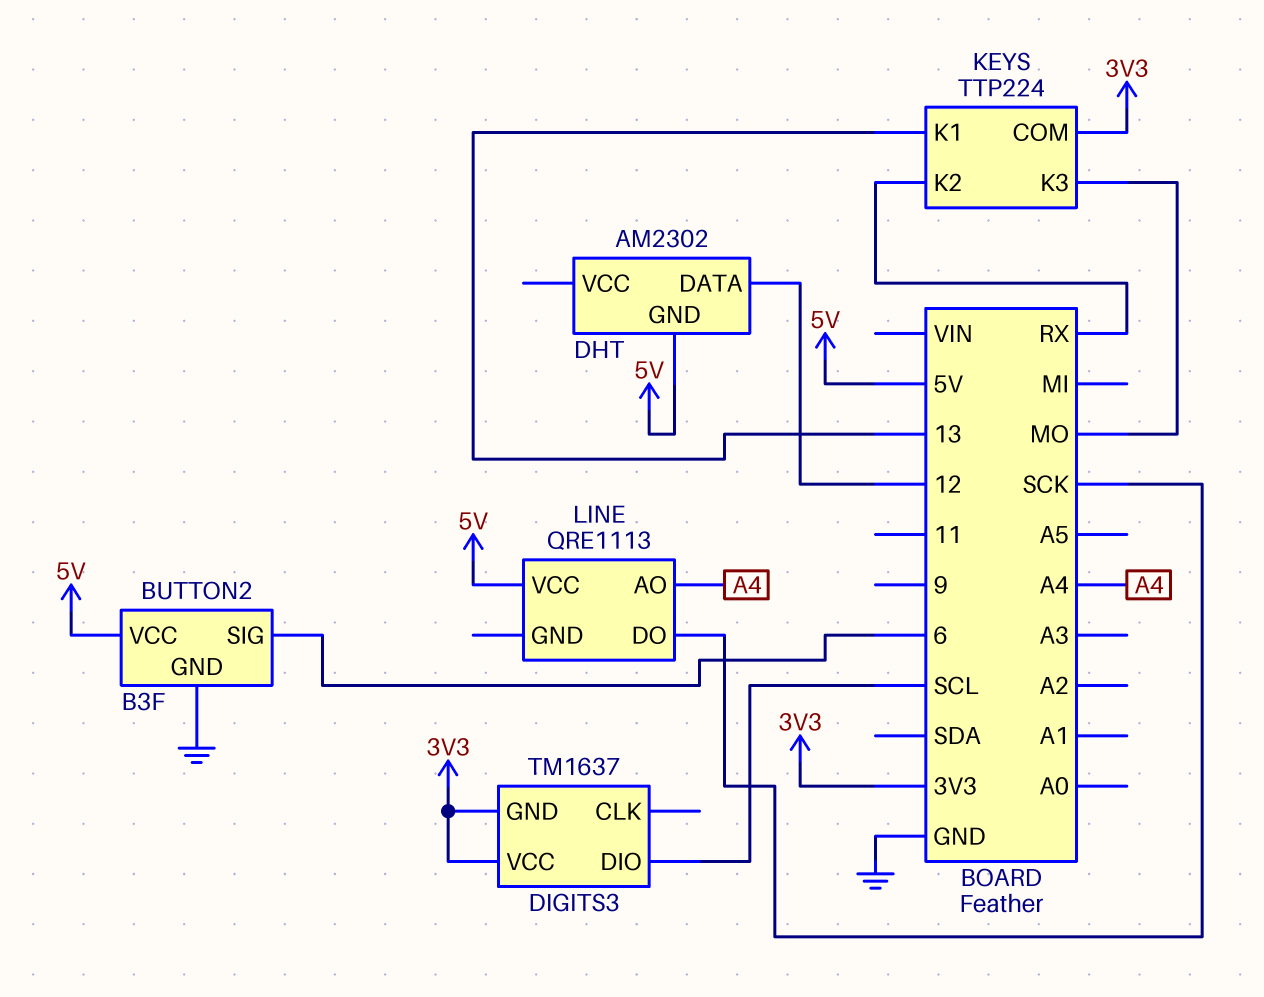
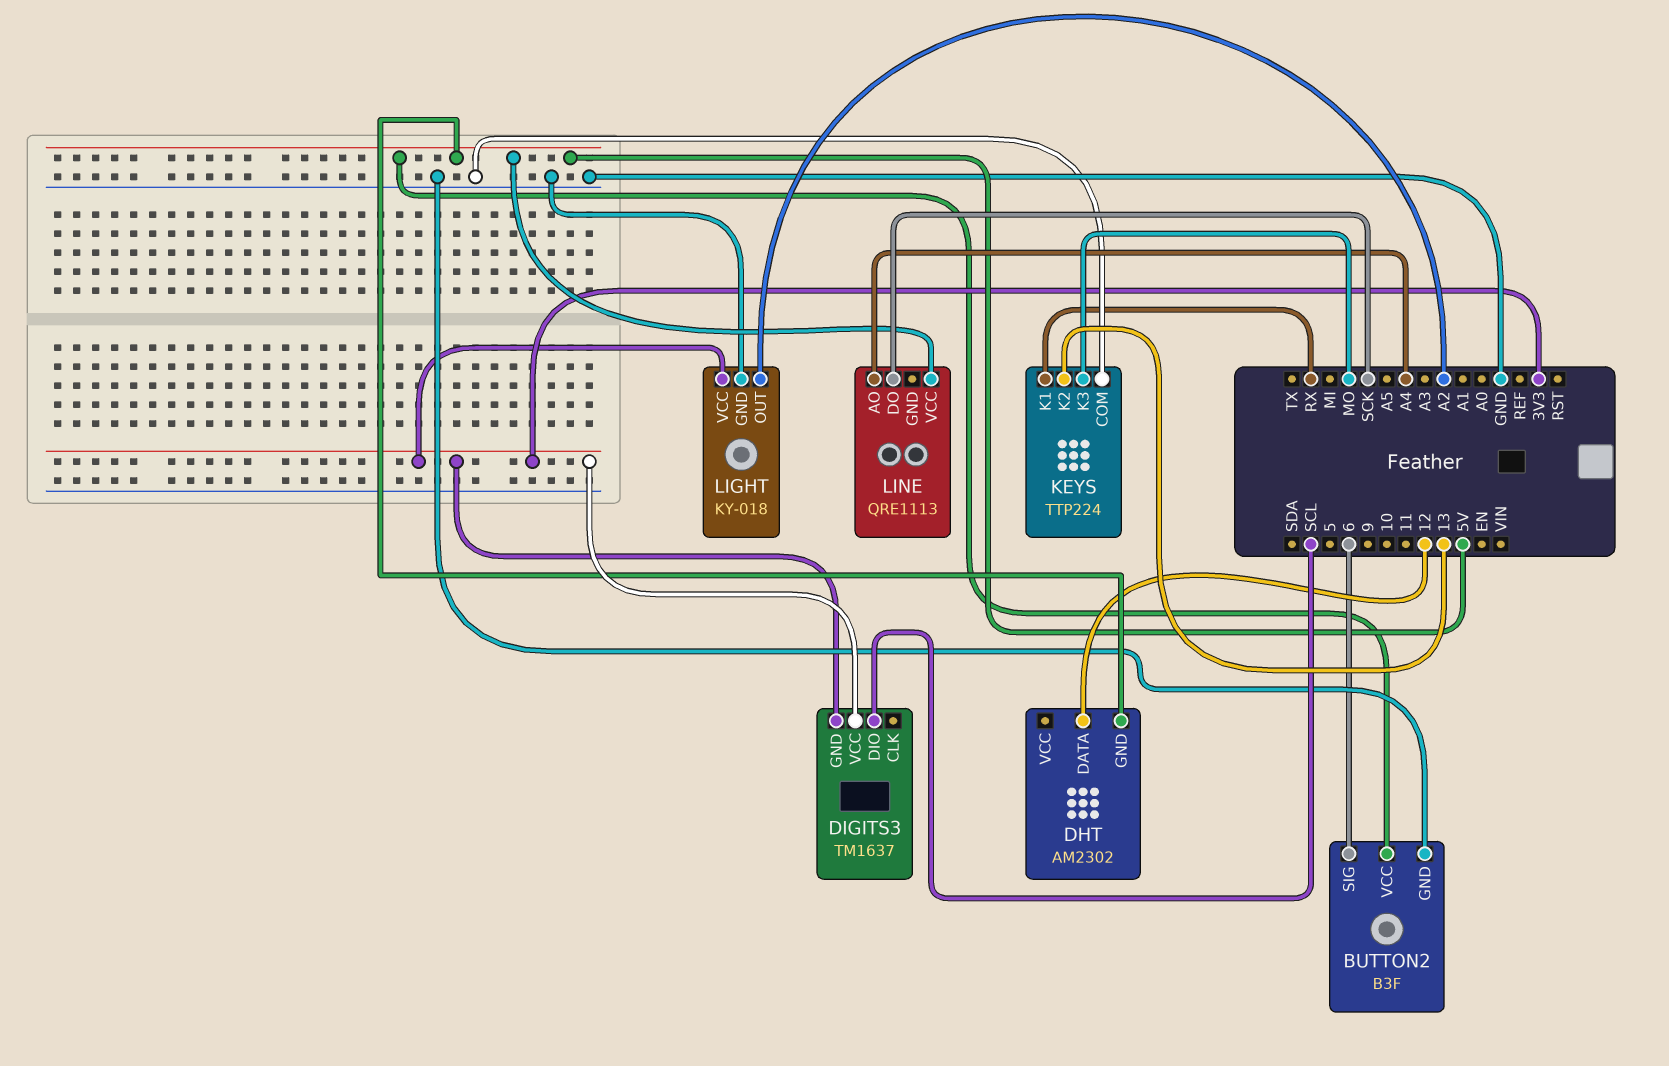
KEYS pin COM: 3V3 -> GND
KEYS pin K1: 13 -> RX
KEYS pin K2: RX -> 13
LIGHT: none -> KY-018
LIGHT pin GND: none -> GND
LIGHT pin OUT: none -> A2
LIGHT pin VCC: none -> 3V3

